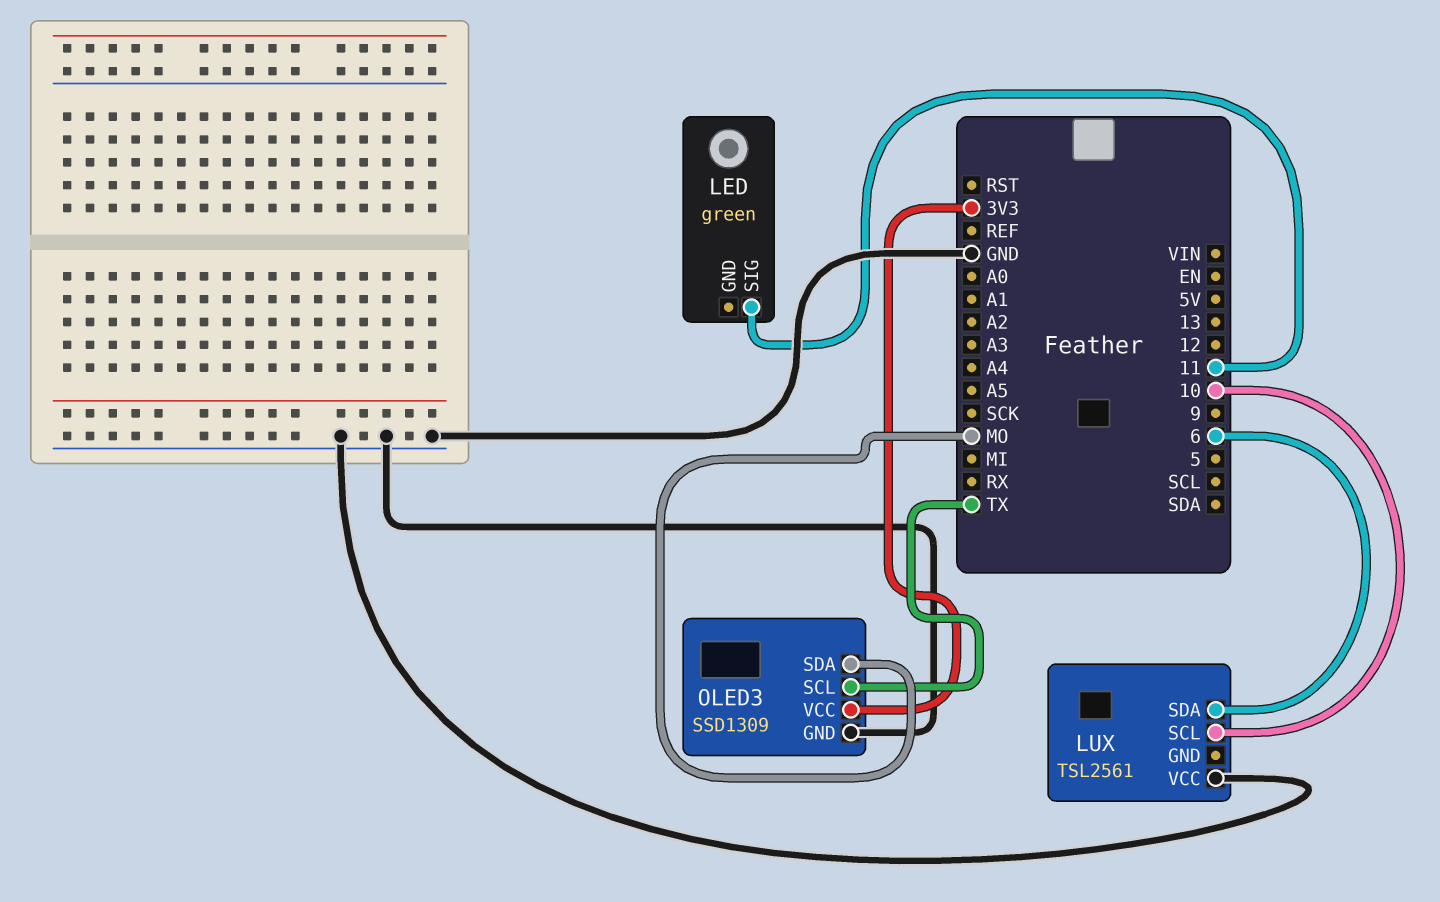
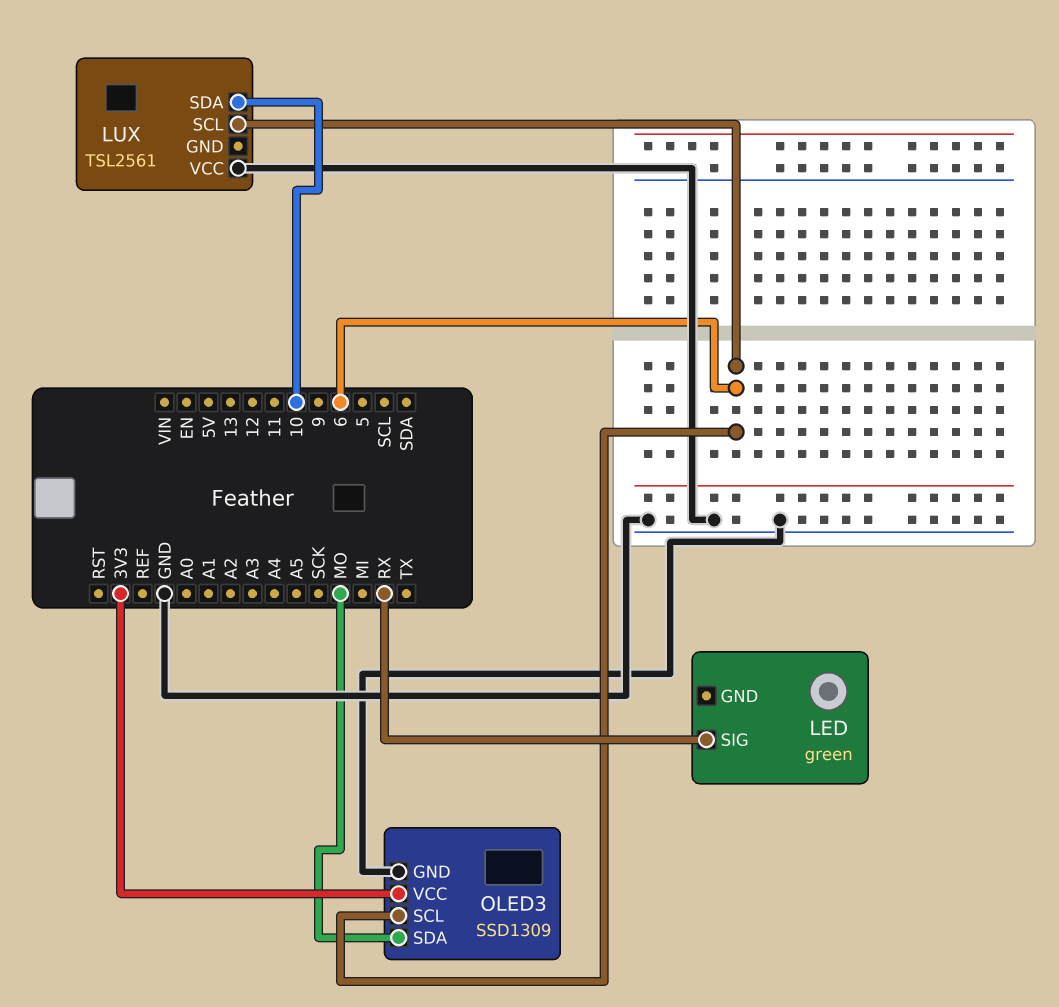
LED pin SIG: 11 -> RX
LUX pin SCL: 10 -> 6
LUX pin SDA: 6 -> 10
OLED3 pin SCL: TX -> 6

